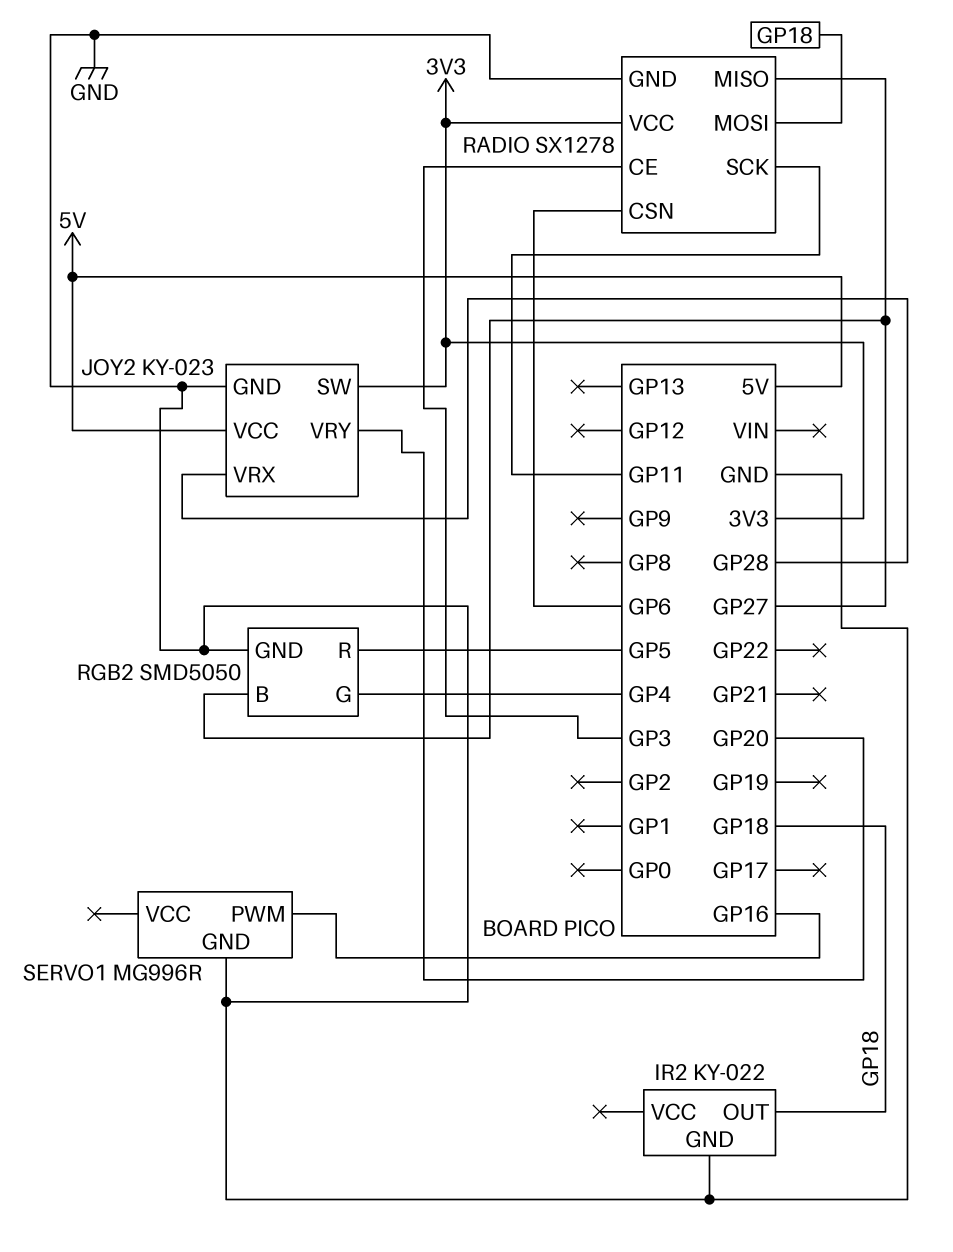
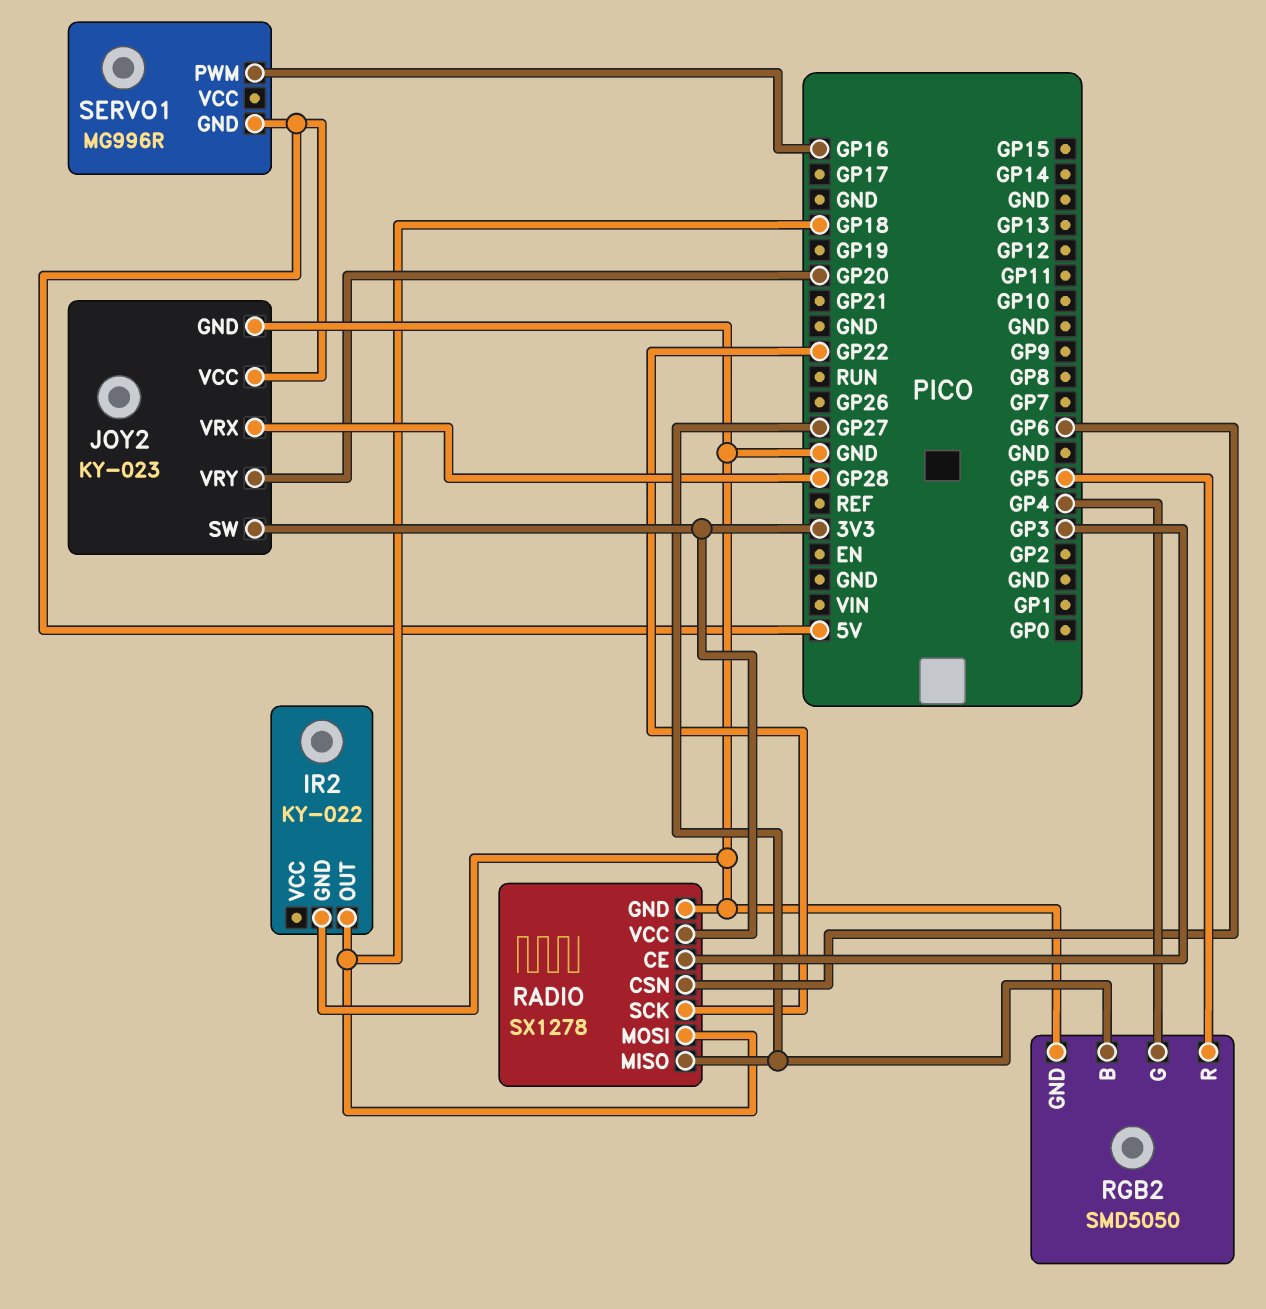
RADIO pin SCK: GP11 -> GP22
SERVO1 pin GND: GND -> 5V

